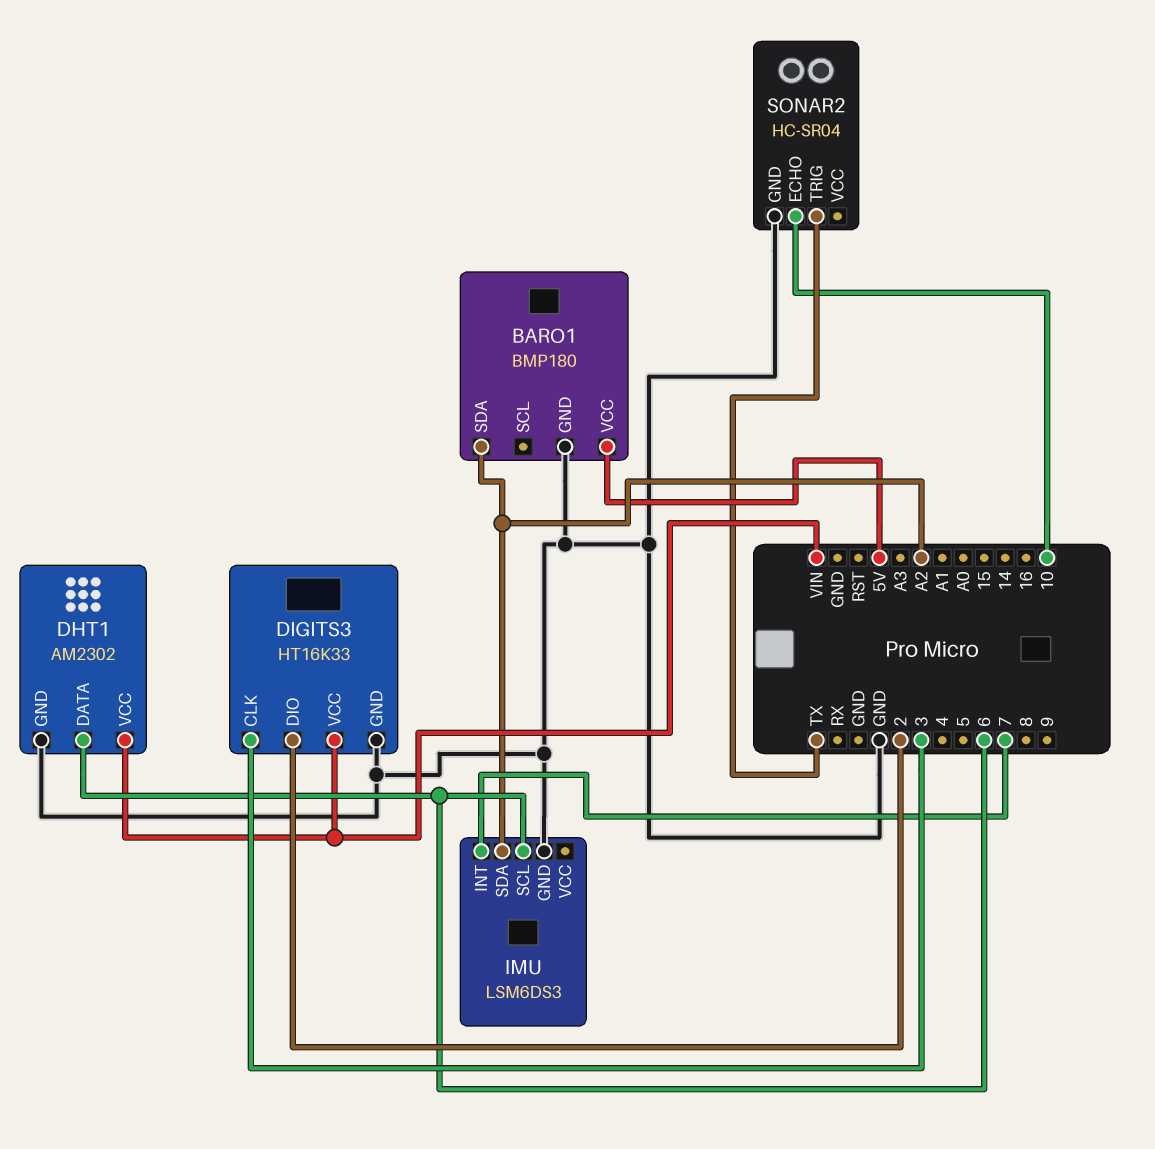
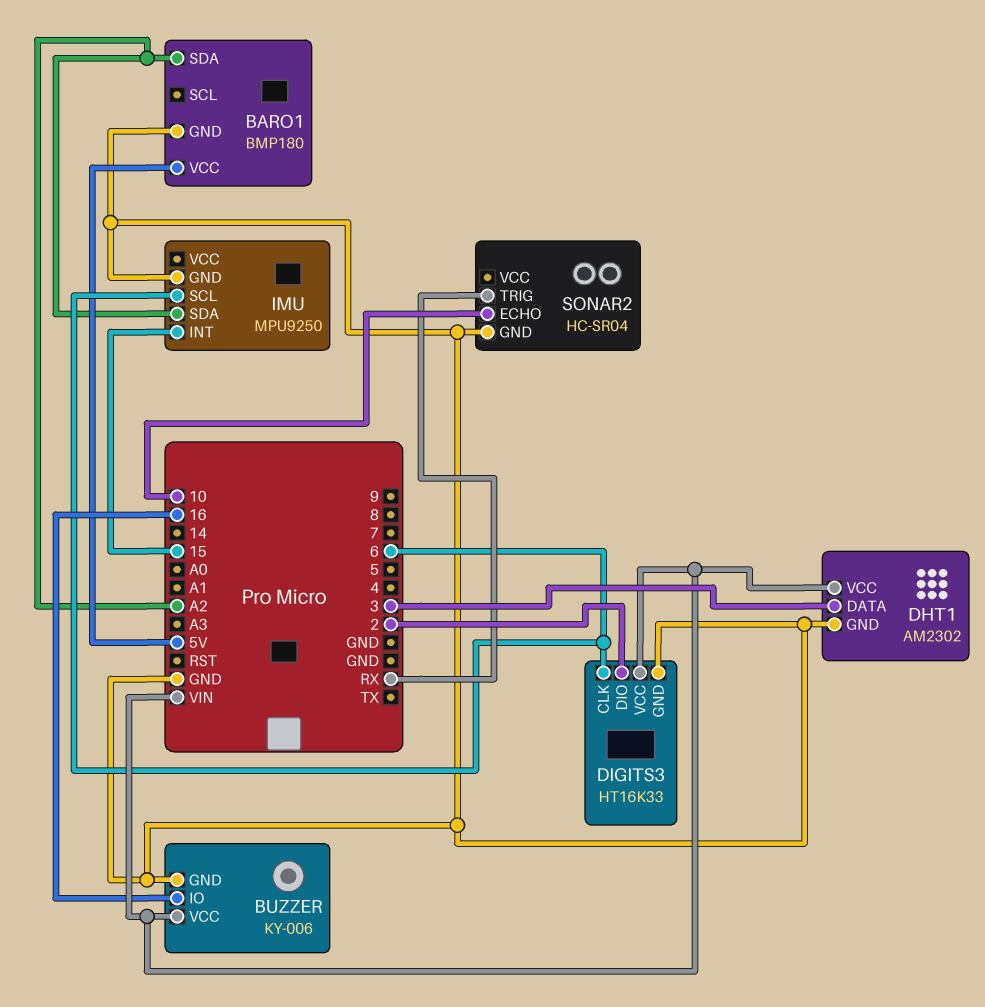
BUZZER: none -> KY-006
BUZZER pin GND: none -> GND
BUZZER pin IO: none -> 16
BUZZER pin VCC: none -> VIN
DHT1 pin DATA: 6 -> 3
DIGITS3 pin CLK: 3 -> 6
IMU: LSM6DS3 -> MPU9250
IMU pin INT: 7 -> 15
SONAR2 pin TRIG: TX -> RX

